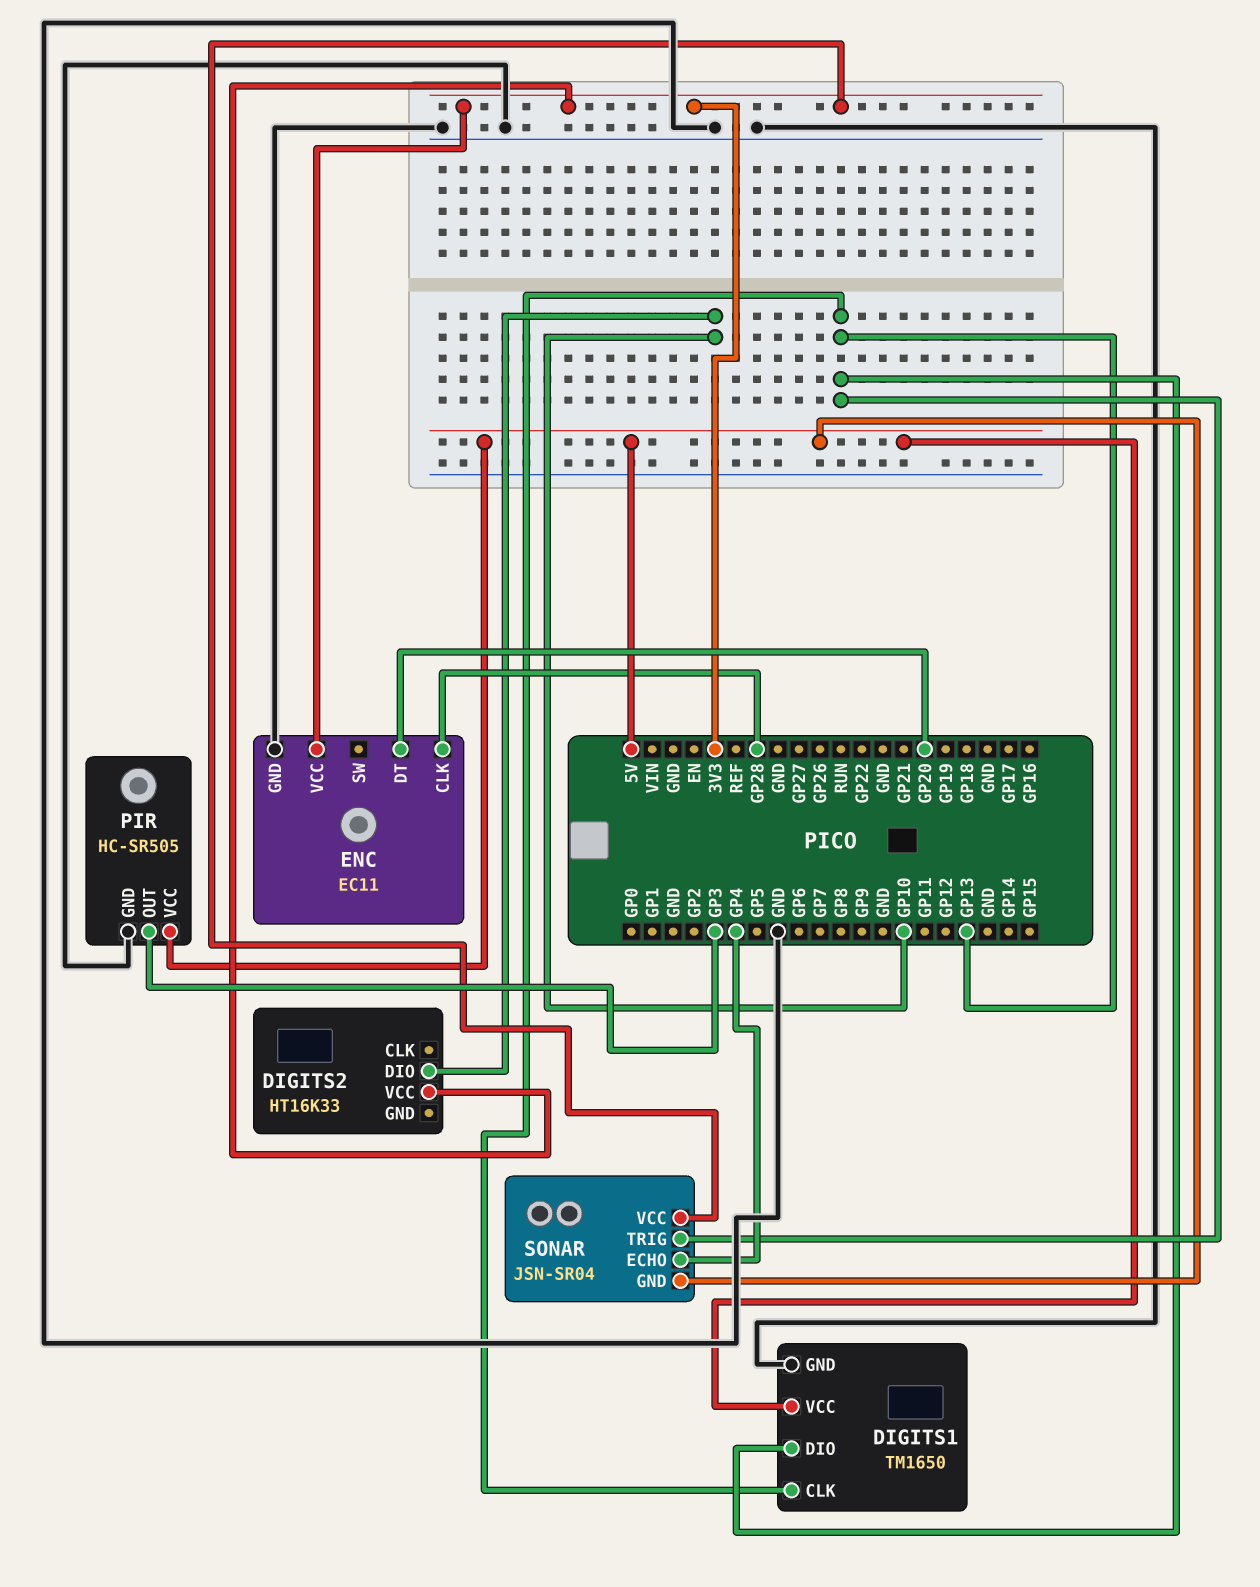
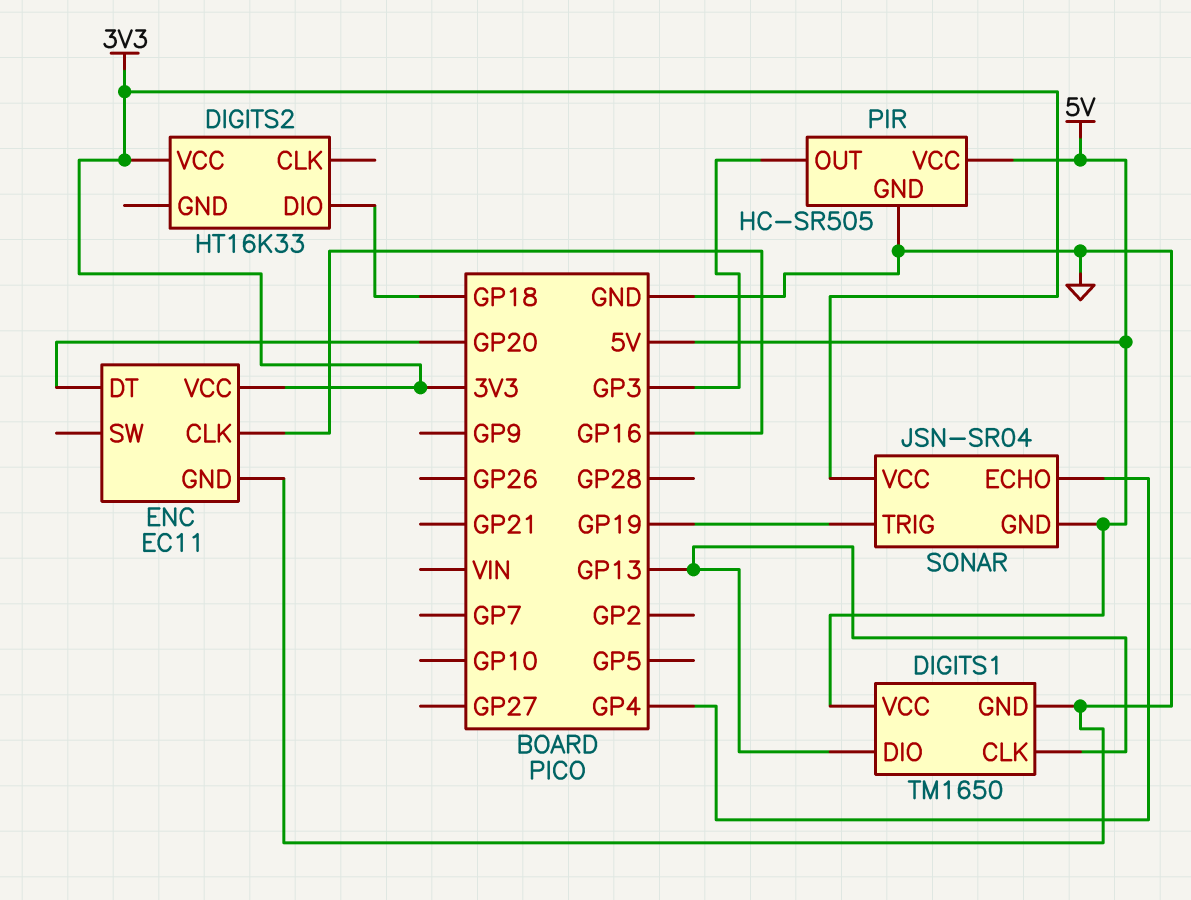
DIGITS2 pin DIO: GP10 -> GP18
ENC pin CLK: GP28 -> GP16
SONAR pin TRIG: GP13 -> GP19

